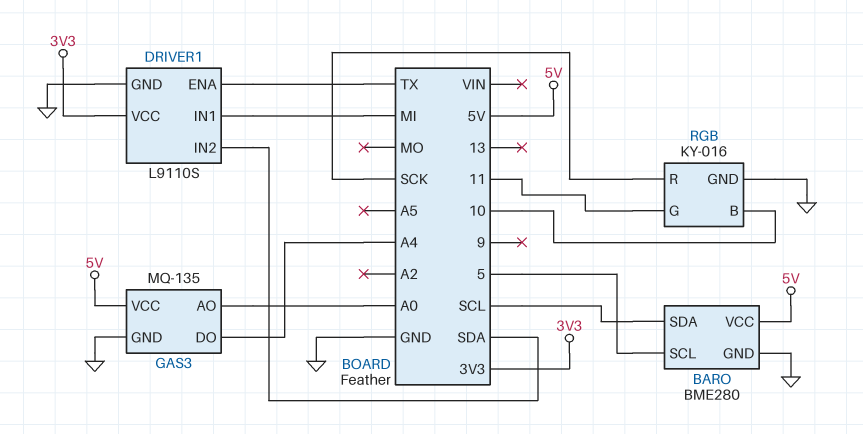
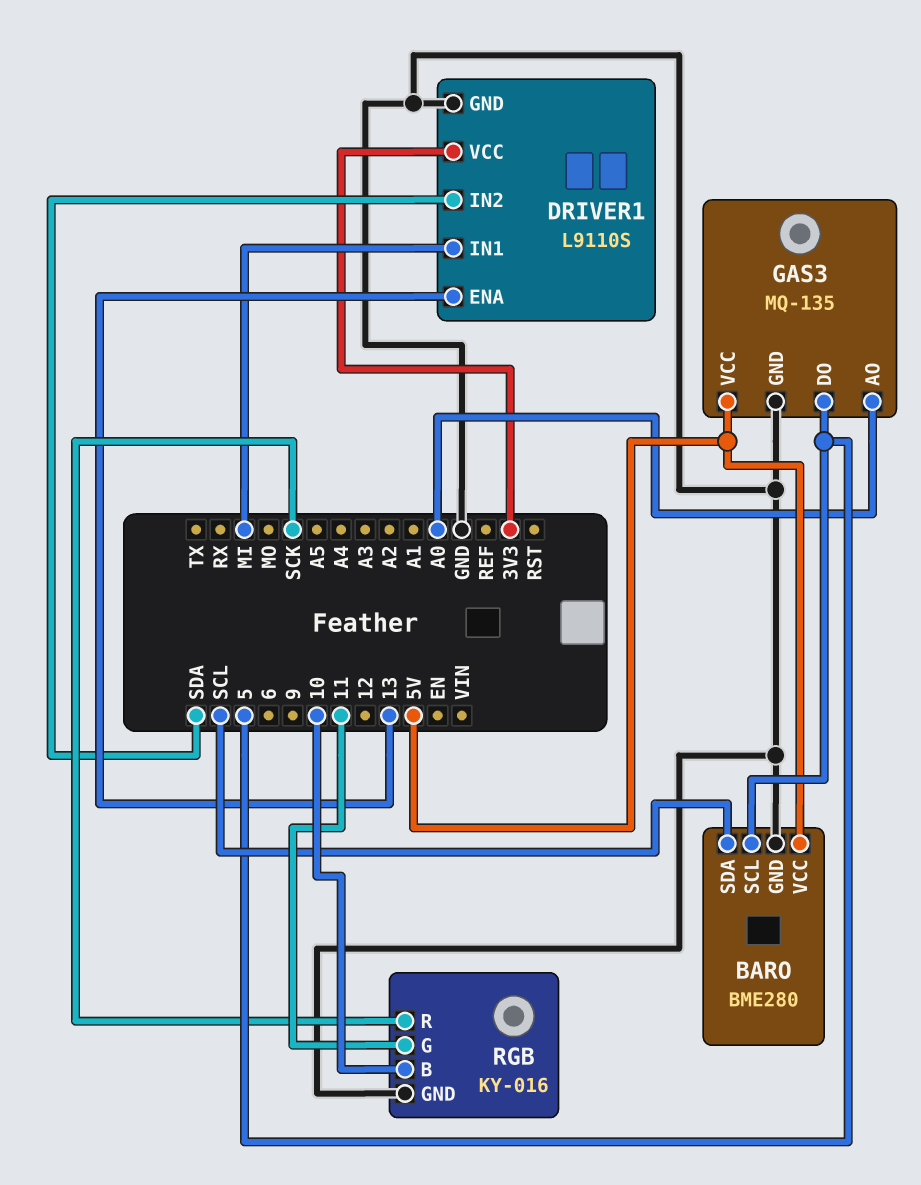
DRIVER1 pin ENA: TX -> 13
GAS3 pin DO: A4 -> 5

